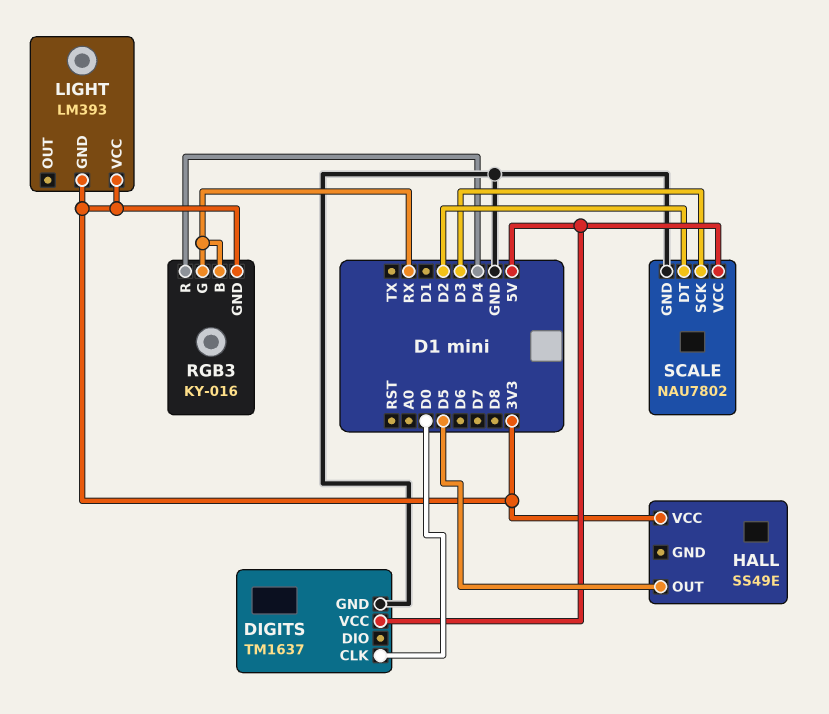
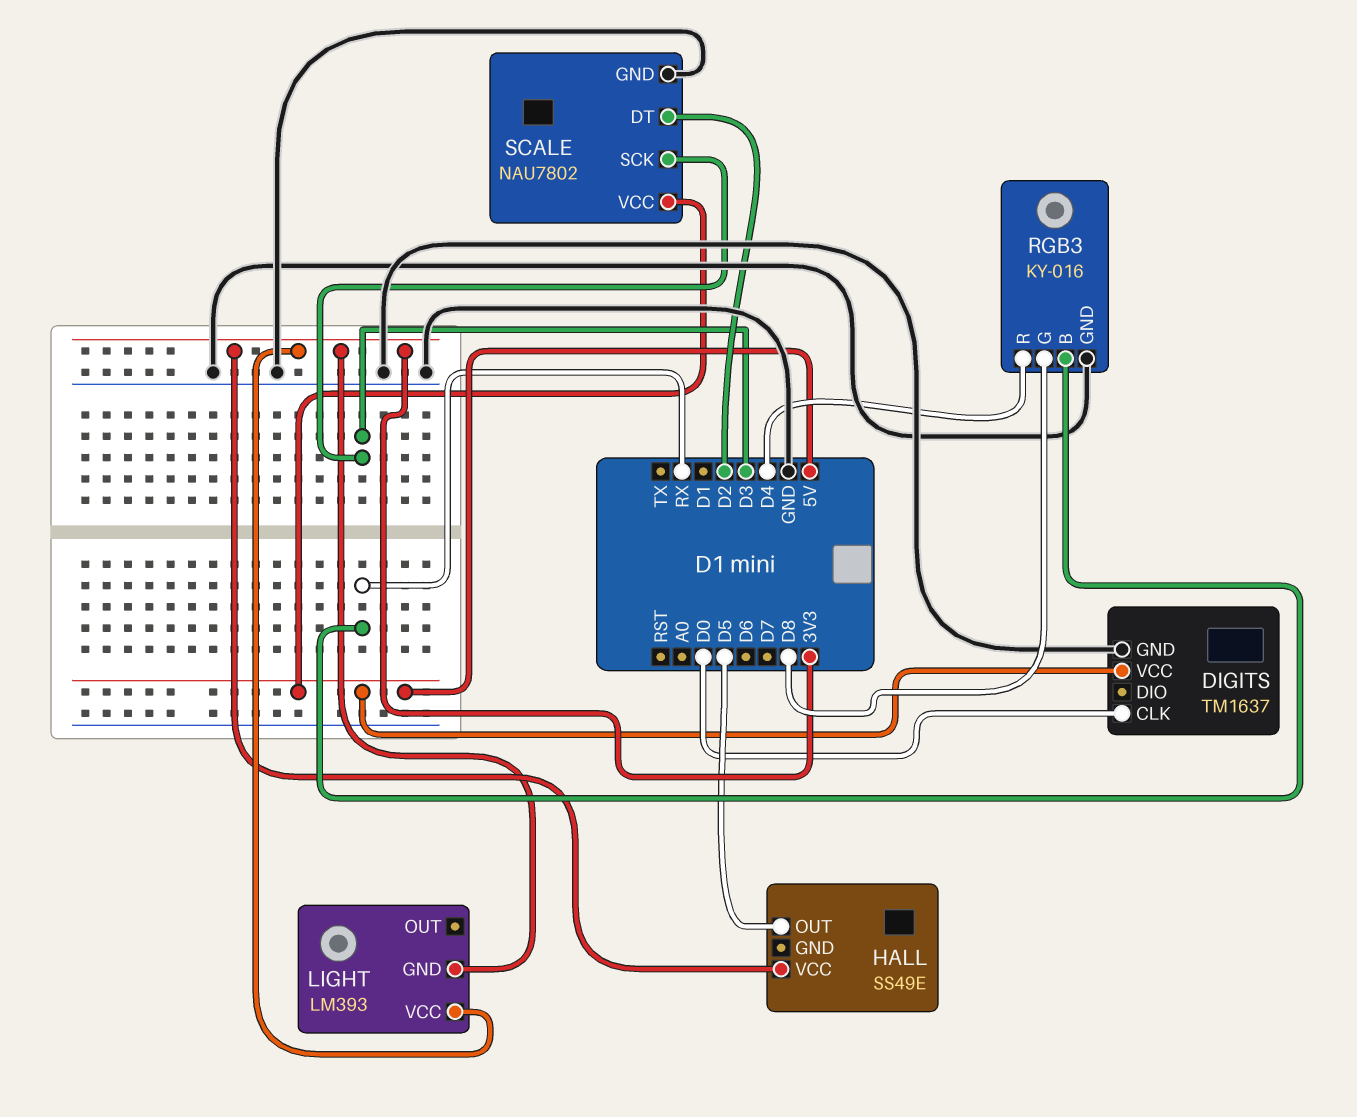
RGB3 pin G: RX -> D8
RGB3 pin GND: 3V3 -> GND

